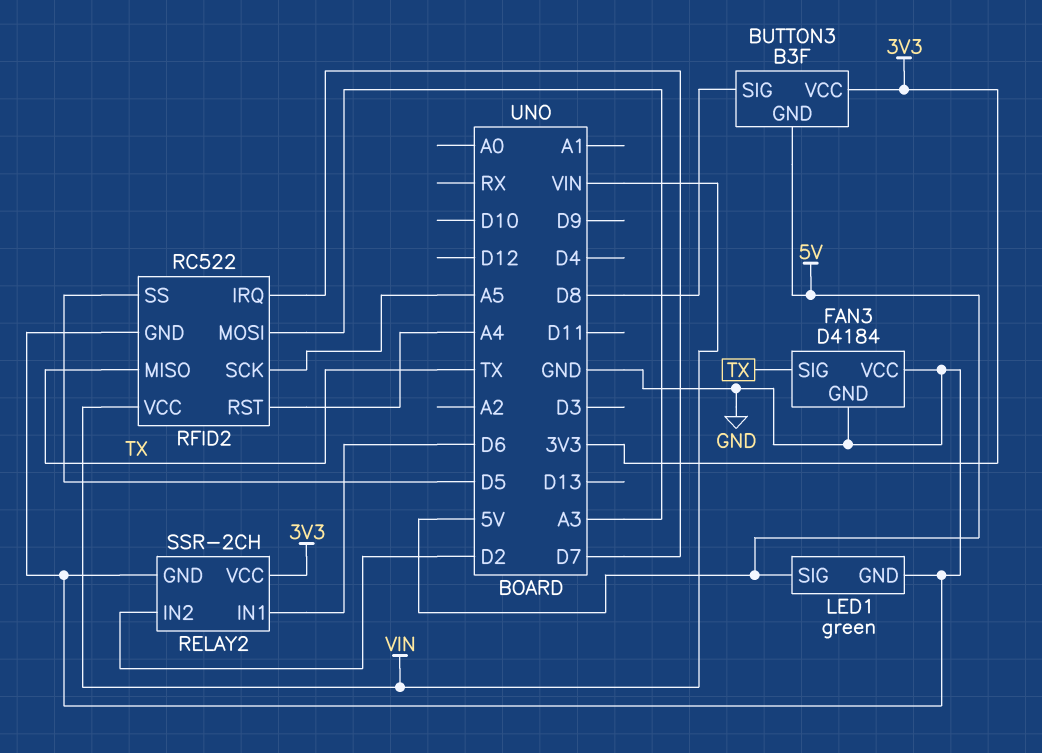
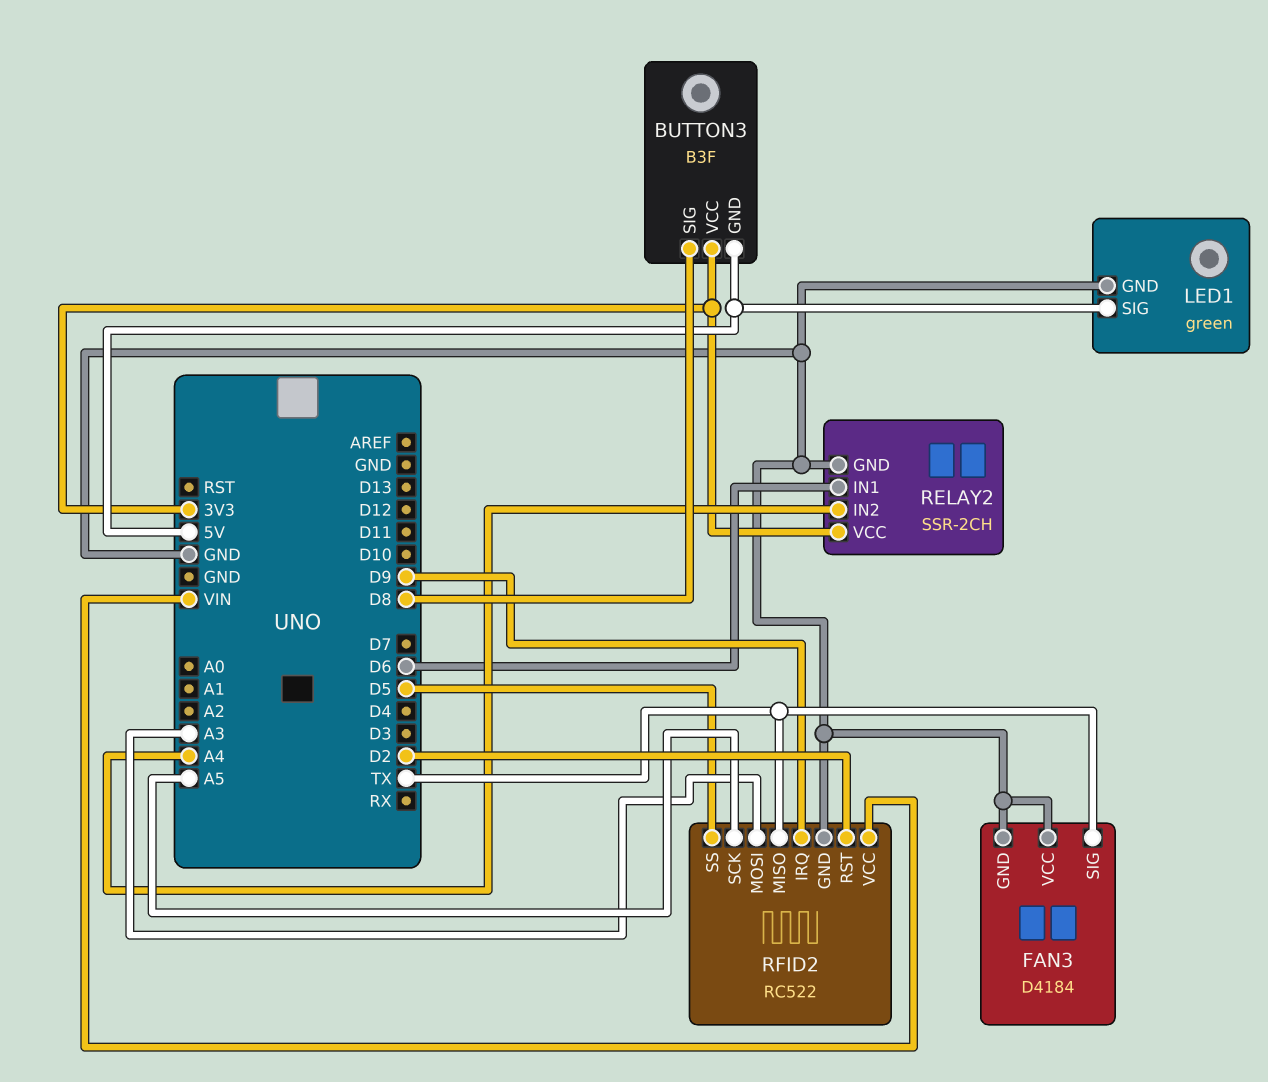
RELAY2 pin IN2: D2 -> A4
RFID2 pin IRQ: D7 -> D9
RFID2 pin RST: A4 -> D2

